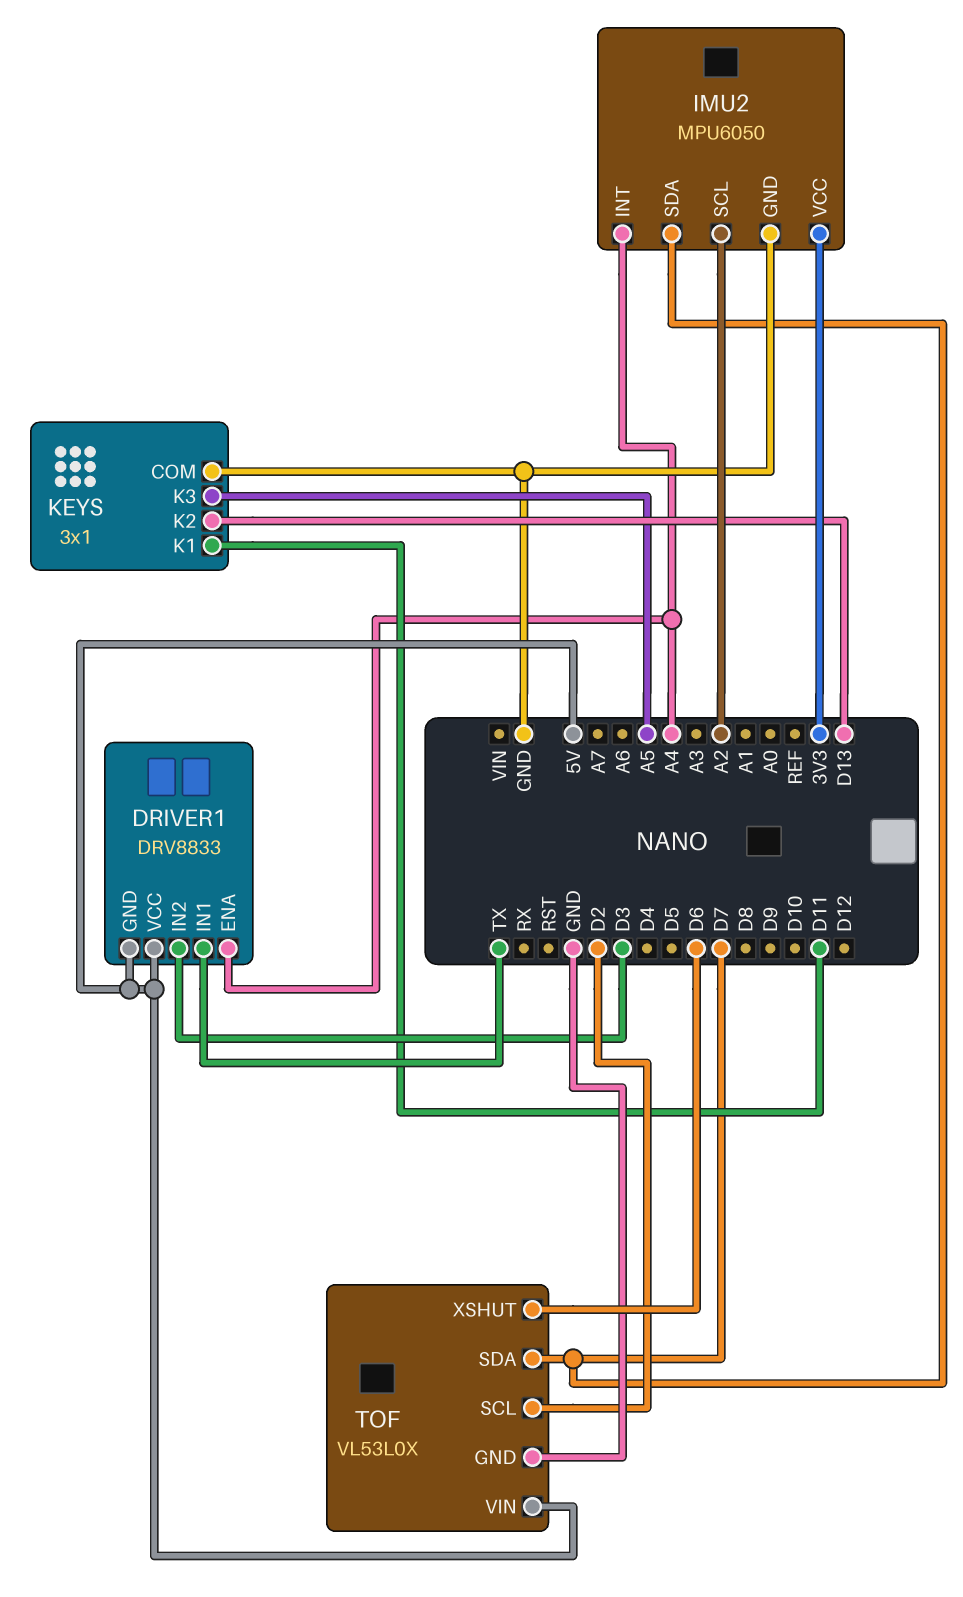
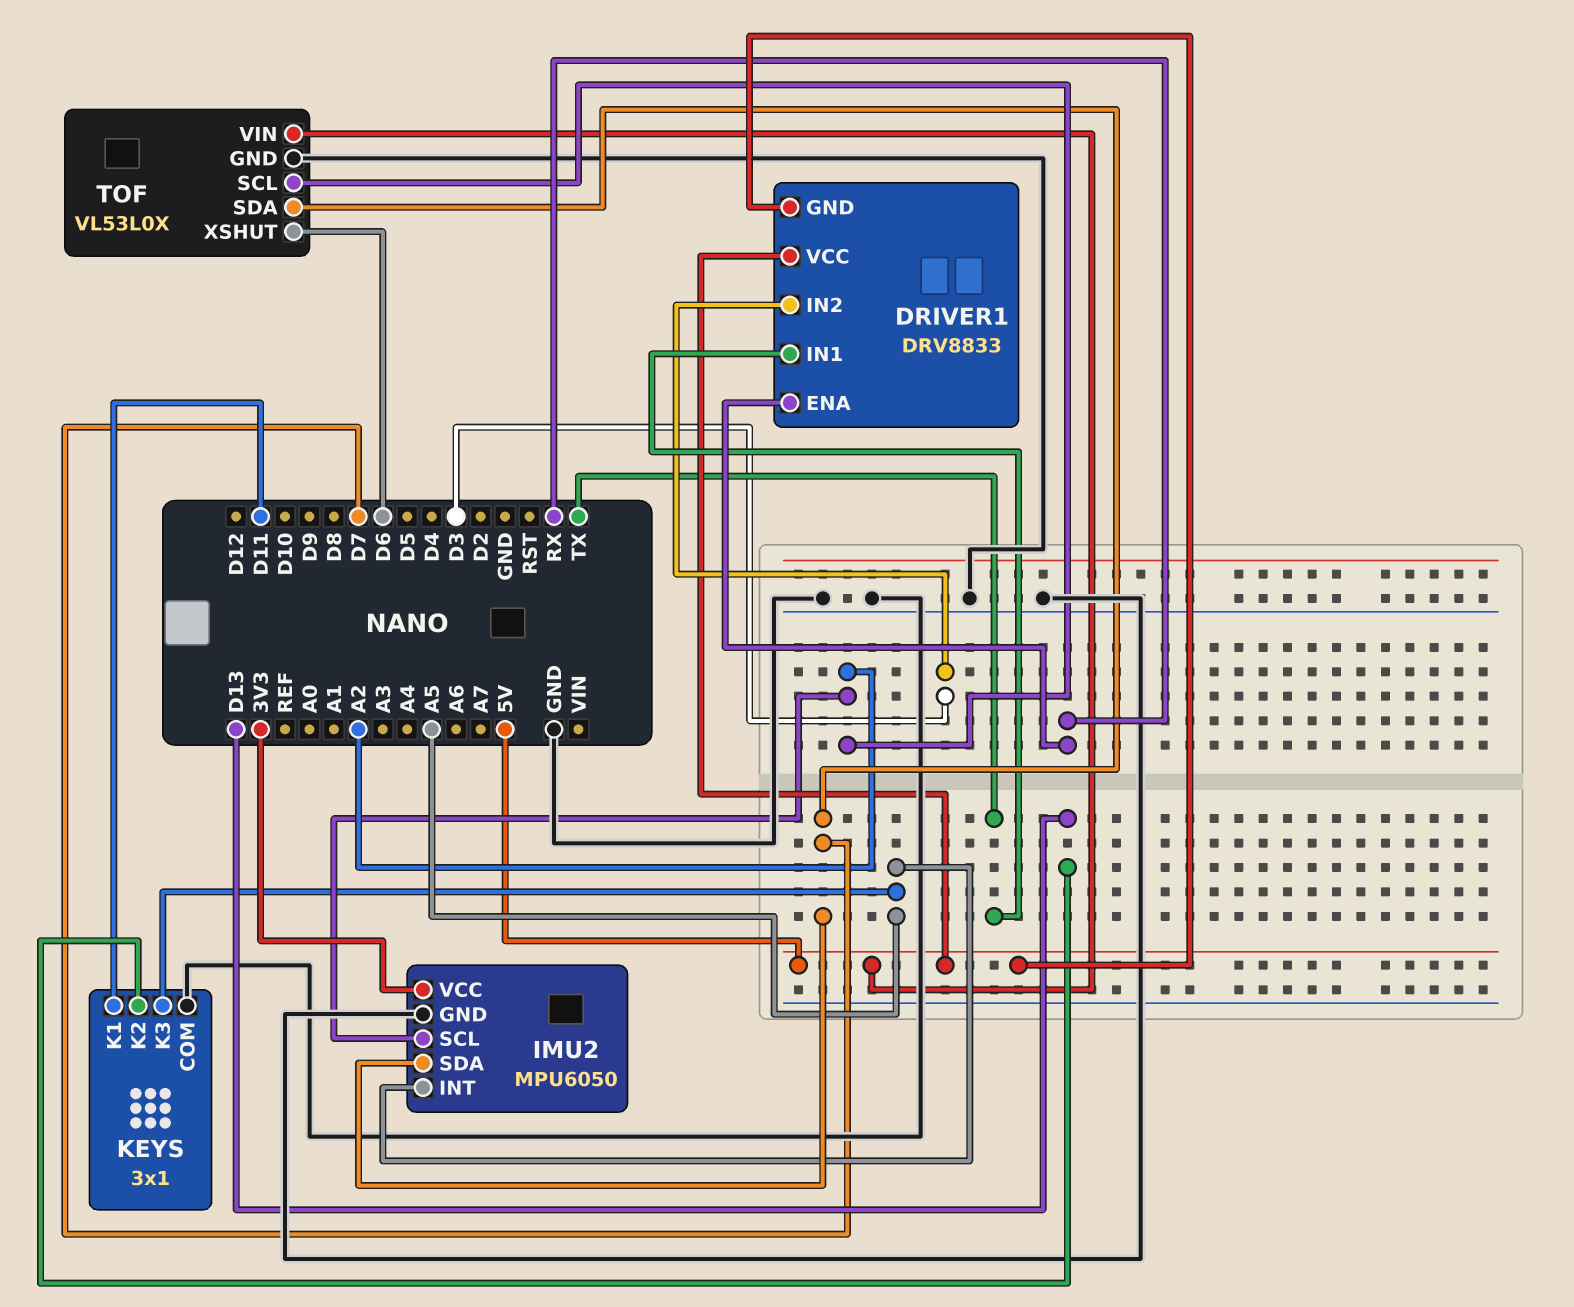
DRIVER1 pin ENA: A4 -> RX
IMU2 pin INT: A4 -> A5
TOF pin SCL: D2 -> A2

